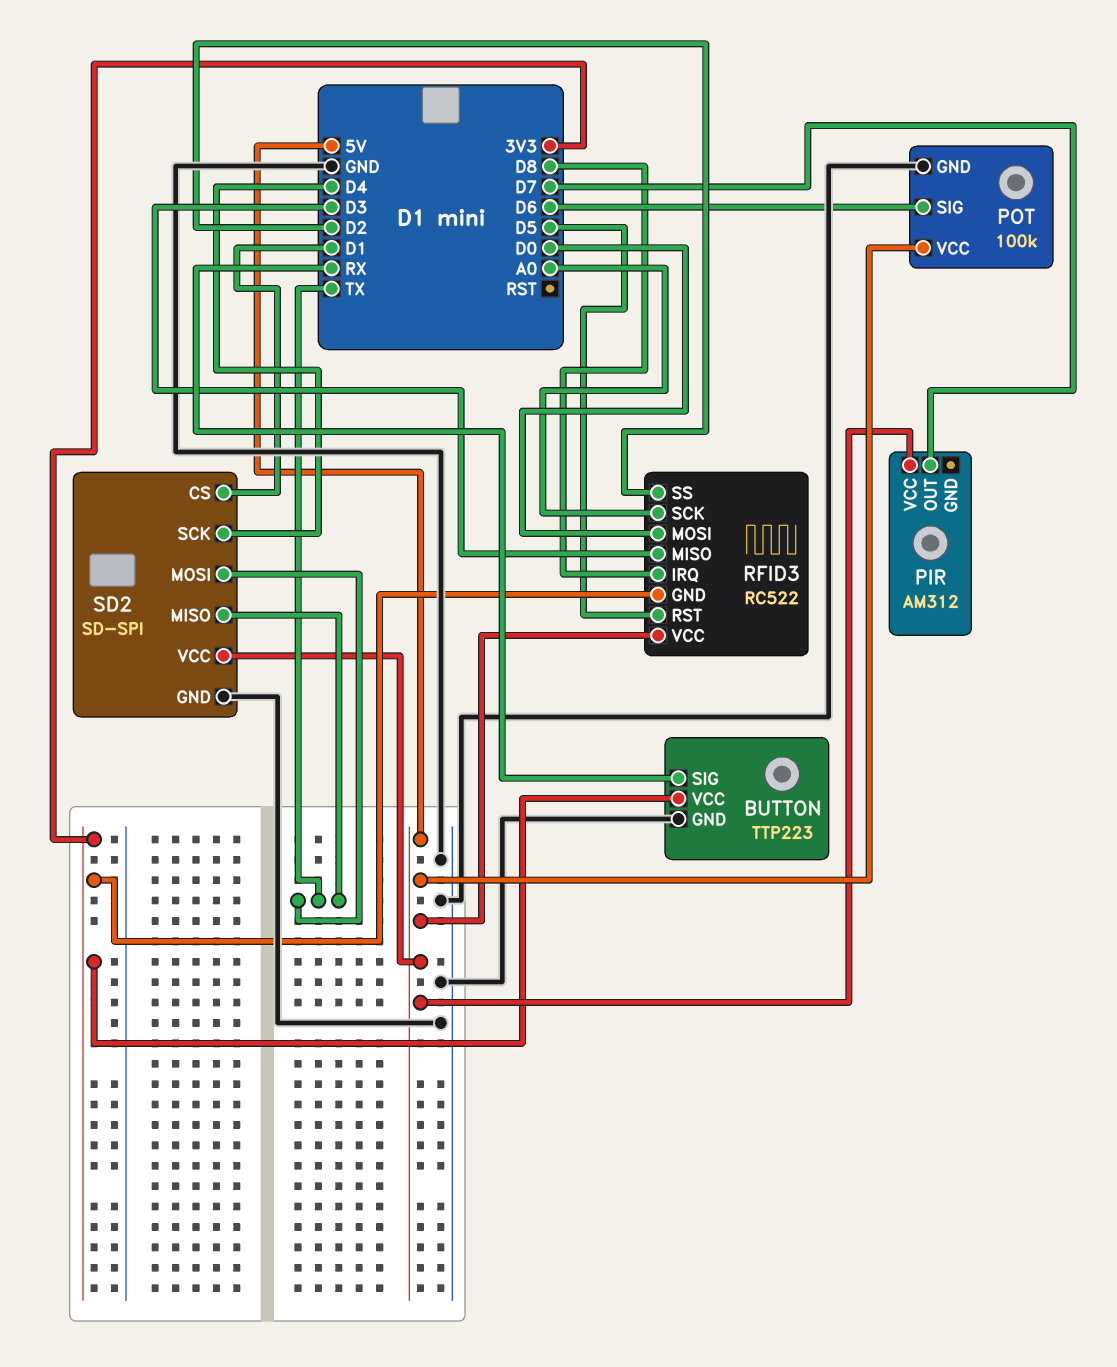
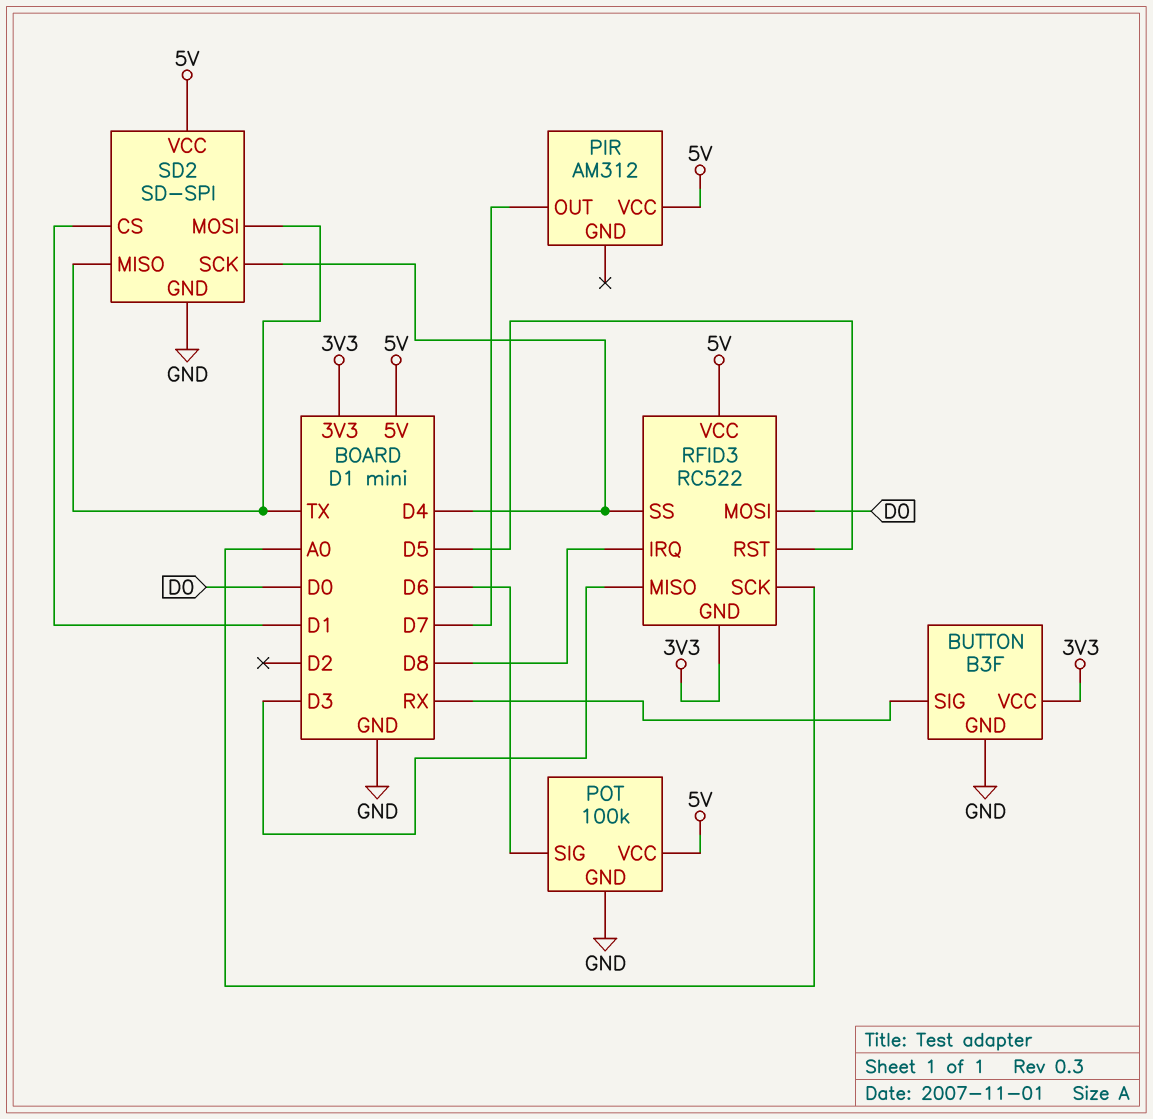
BUTTON: TTP223 -> B3F
RFID3 pin SS: D2 -> D4

